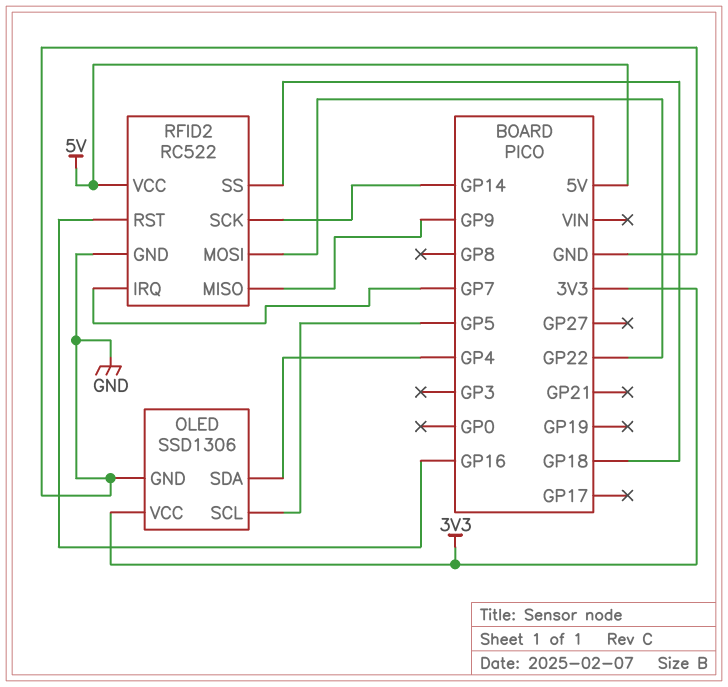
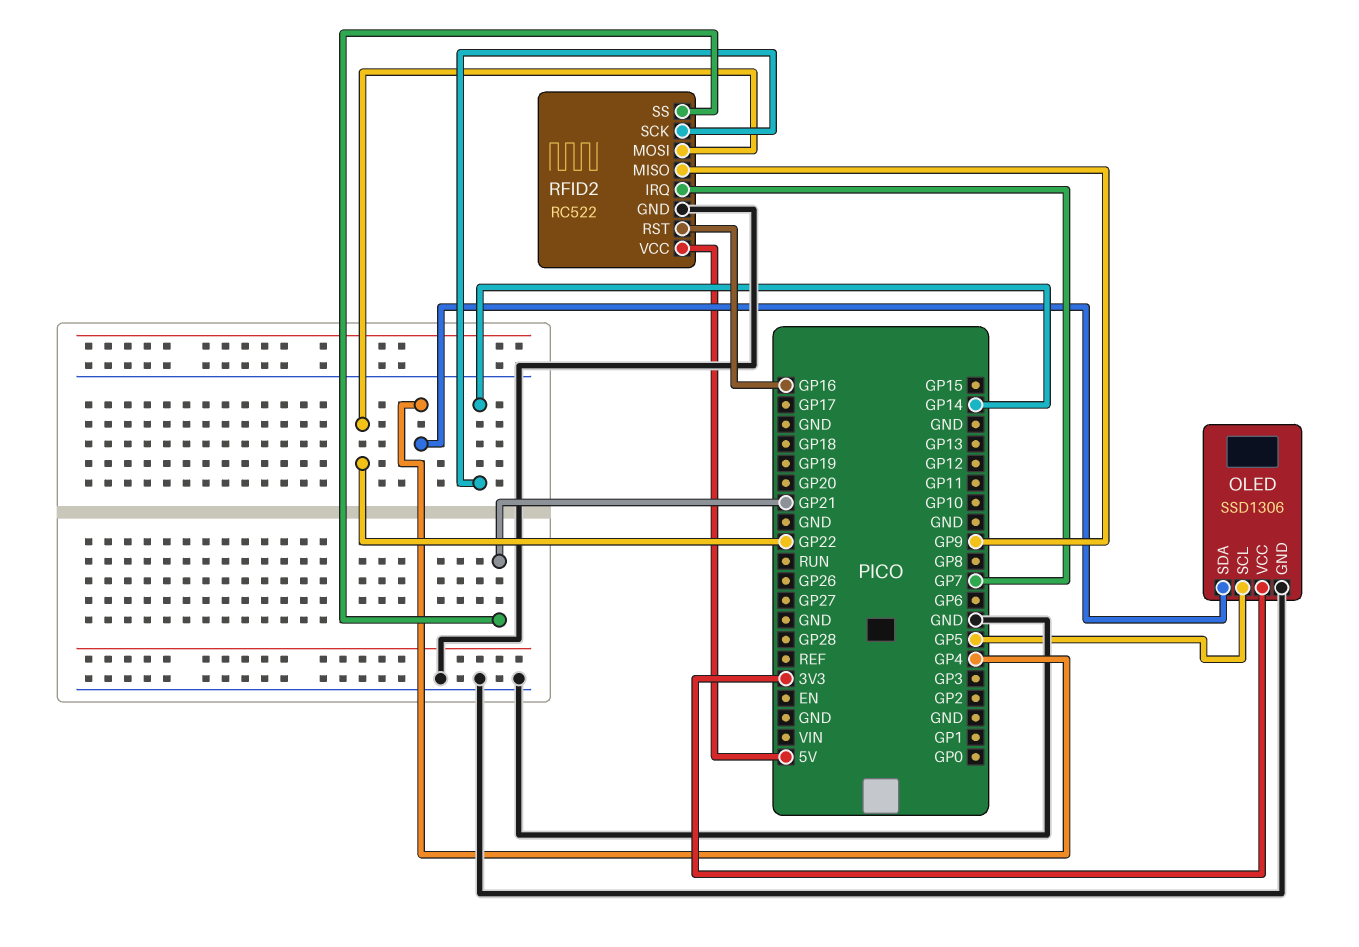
RFID2 pin SS: GP18 -> GP21

